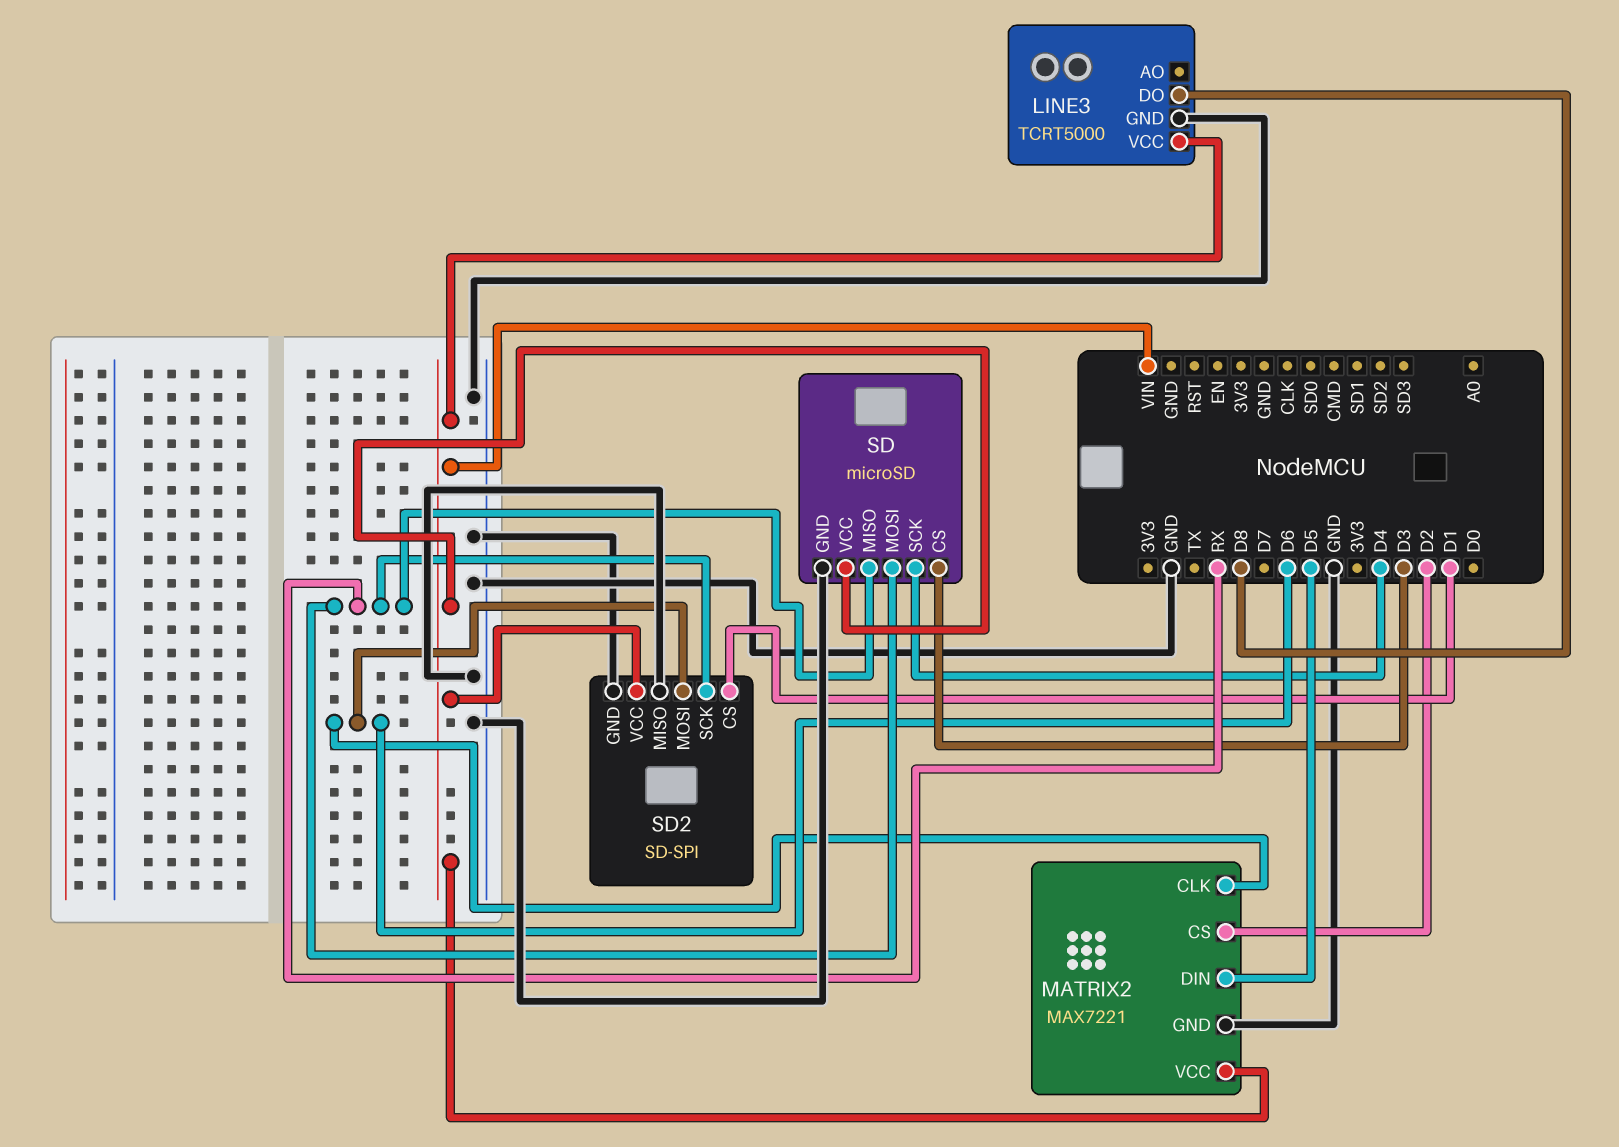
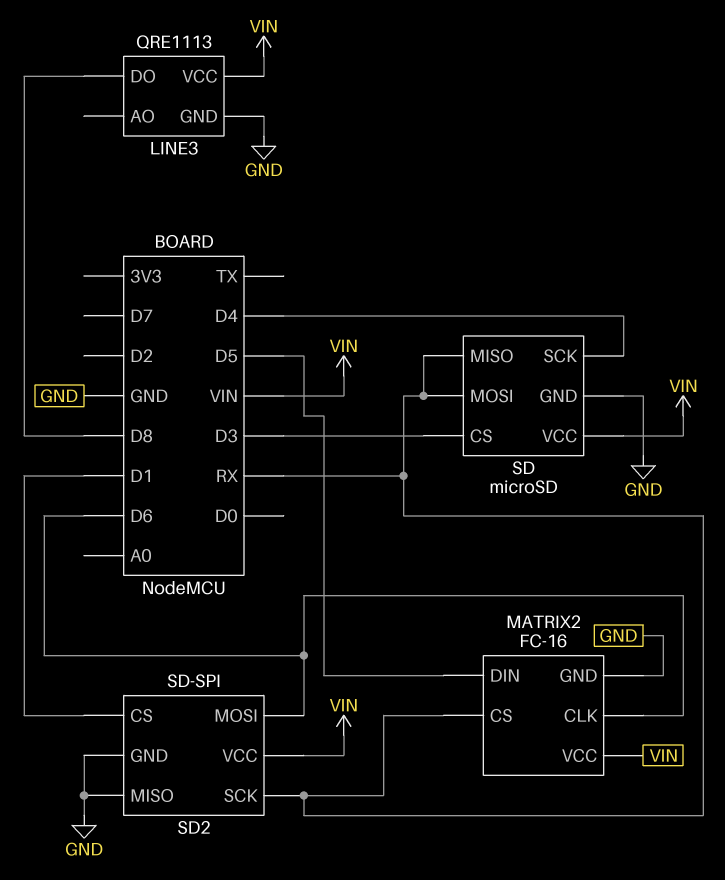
LINE3: TCRT5000 -> QRE1113
MATRIX2: MAX7221 -> FC-16
MATRIX2 pin CS: D2 -> RX

